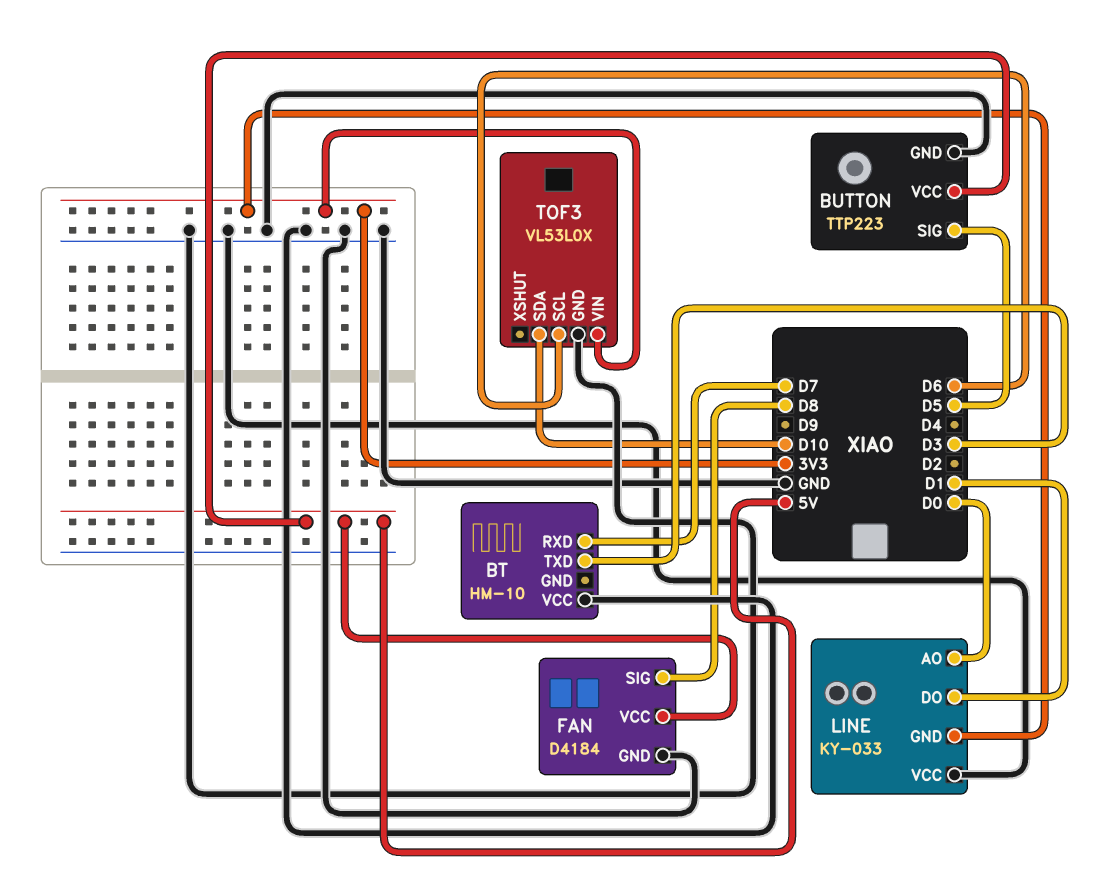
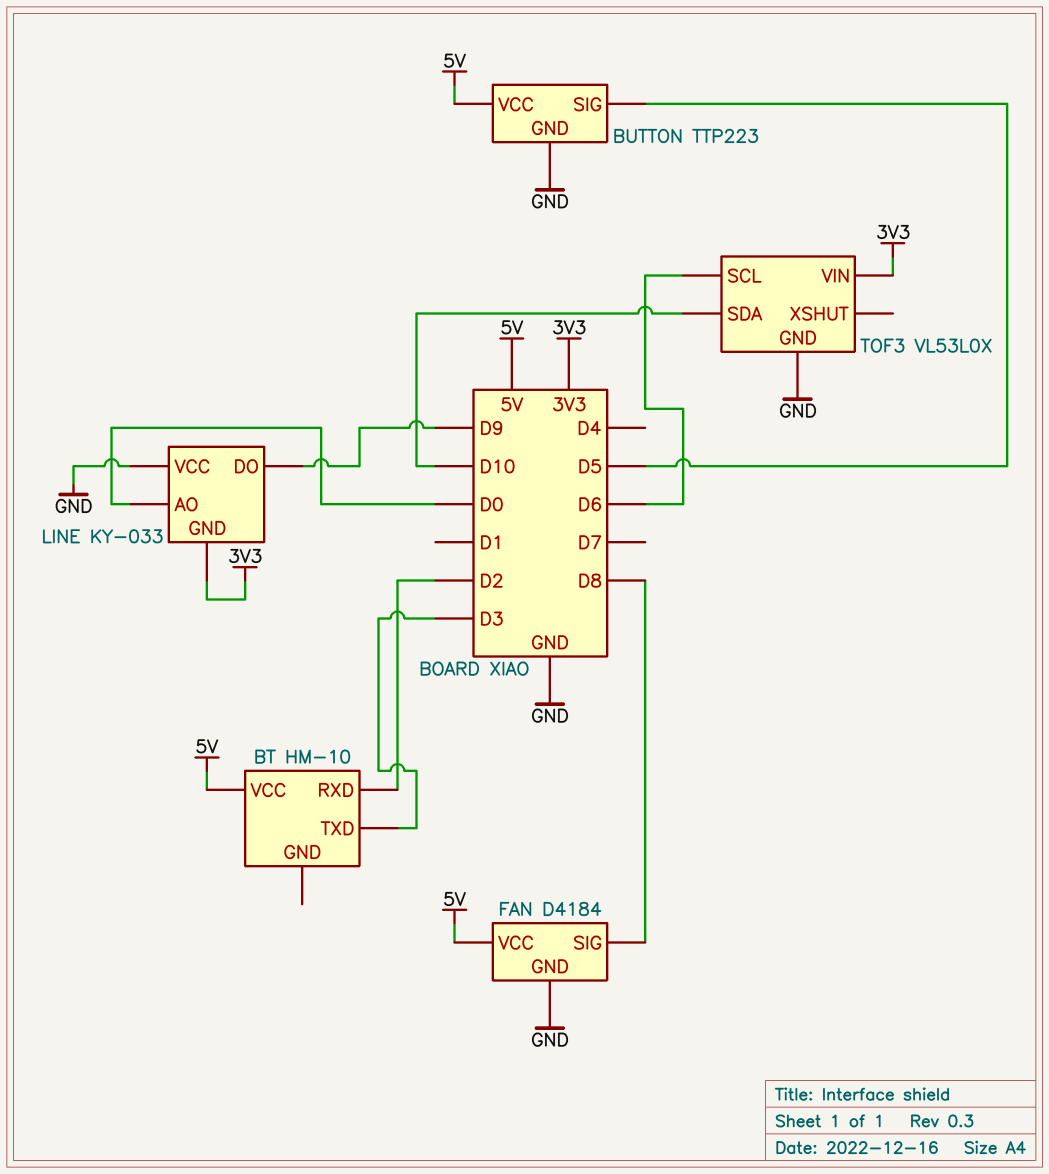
BT pin RXD: D7 -> D2
BT pin VCC: GND -> 5V
LINE pin DO: D1 -> D9

